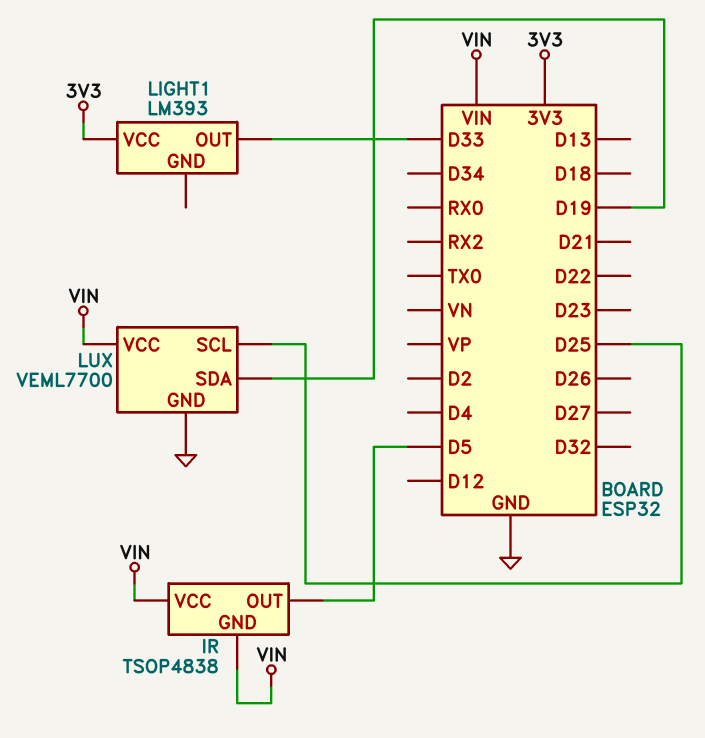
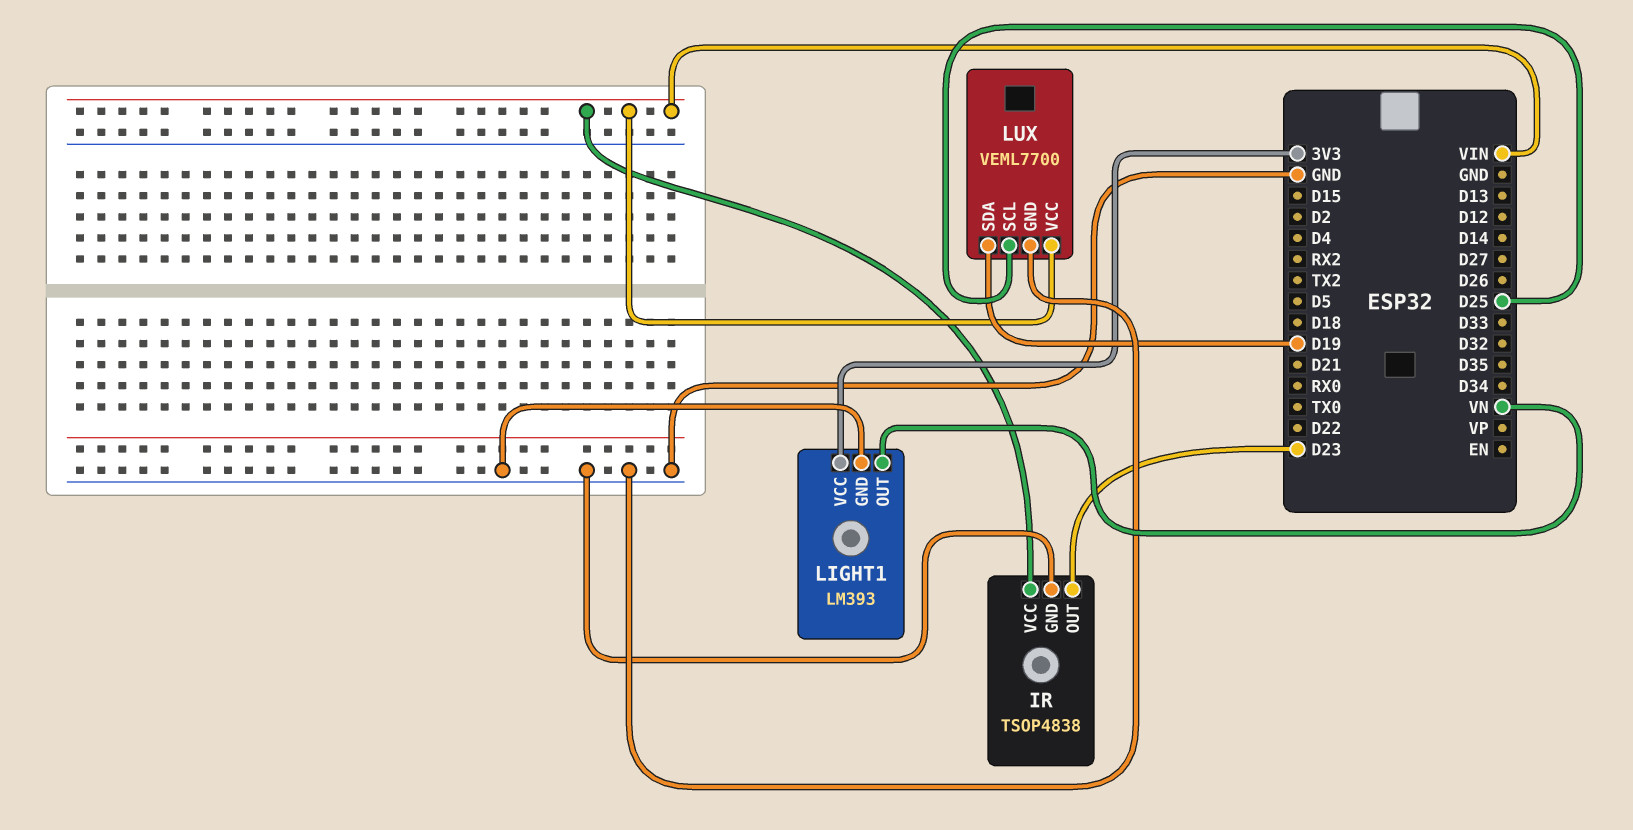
IR pin GND: VIN -> GND
IR pin OUT: D5 -> D23
LIGHT1 pin GND: none -> GND
LIGHT1 pin OUT: D33 -> VN

